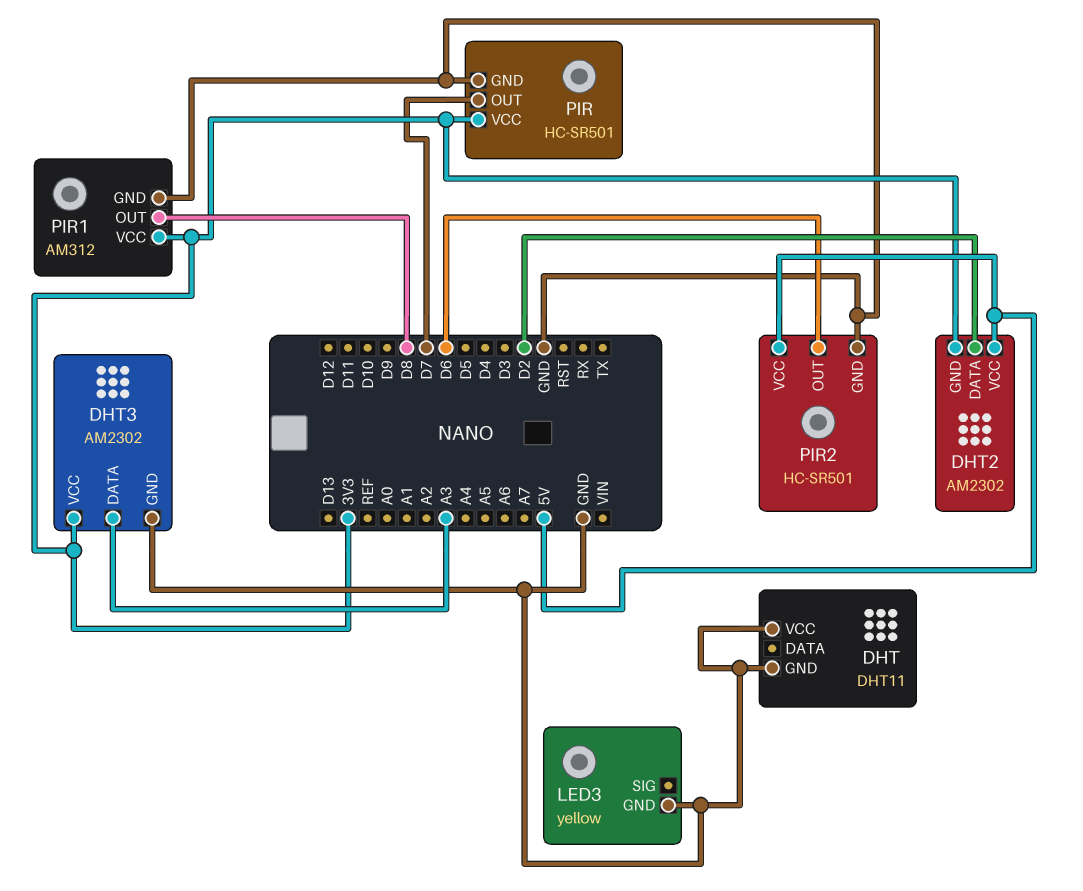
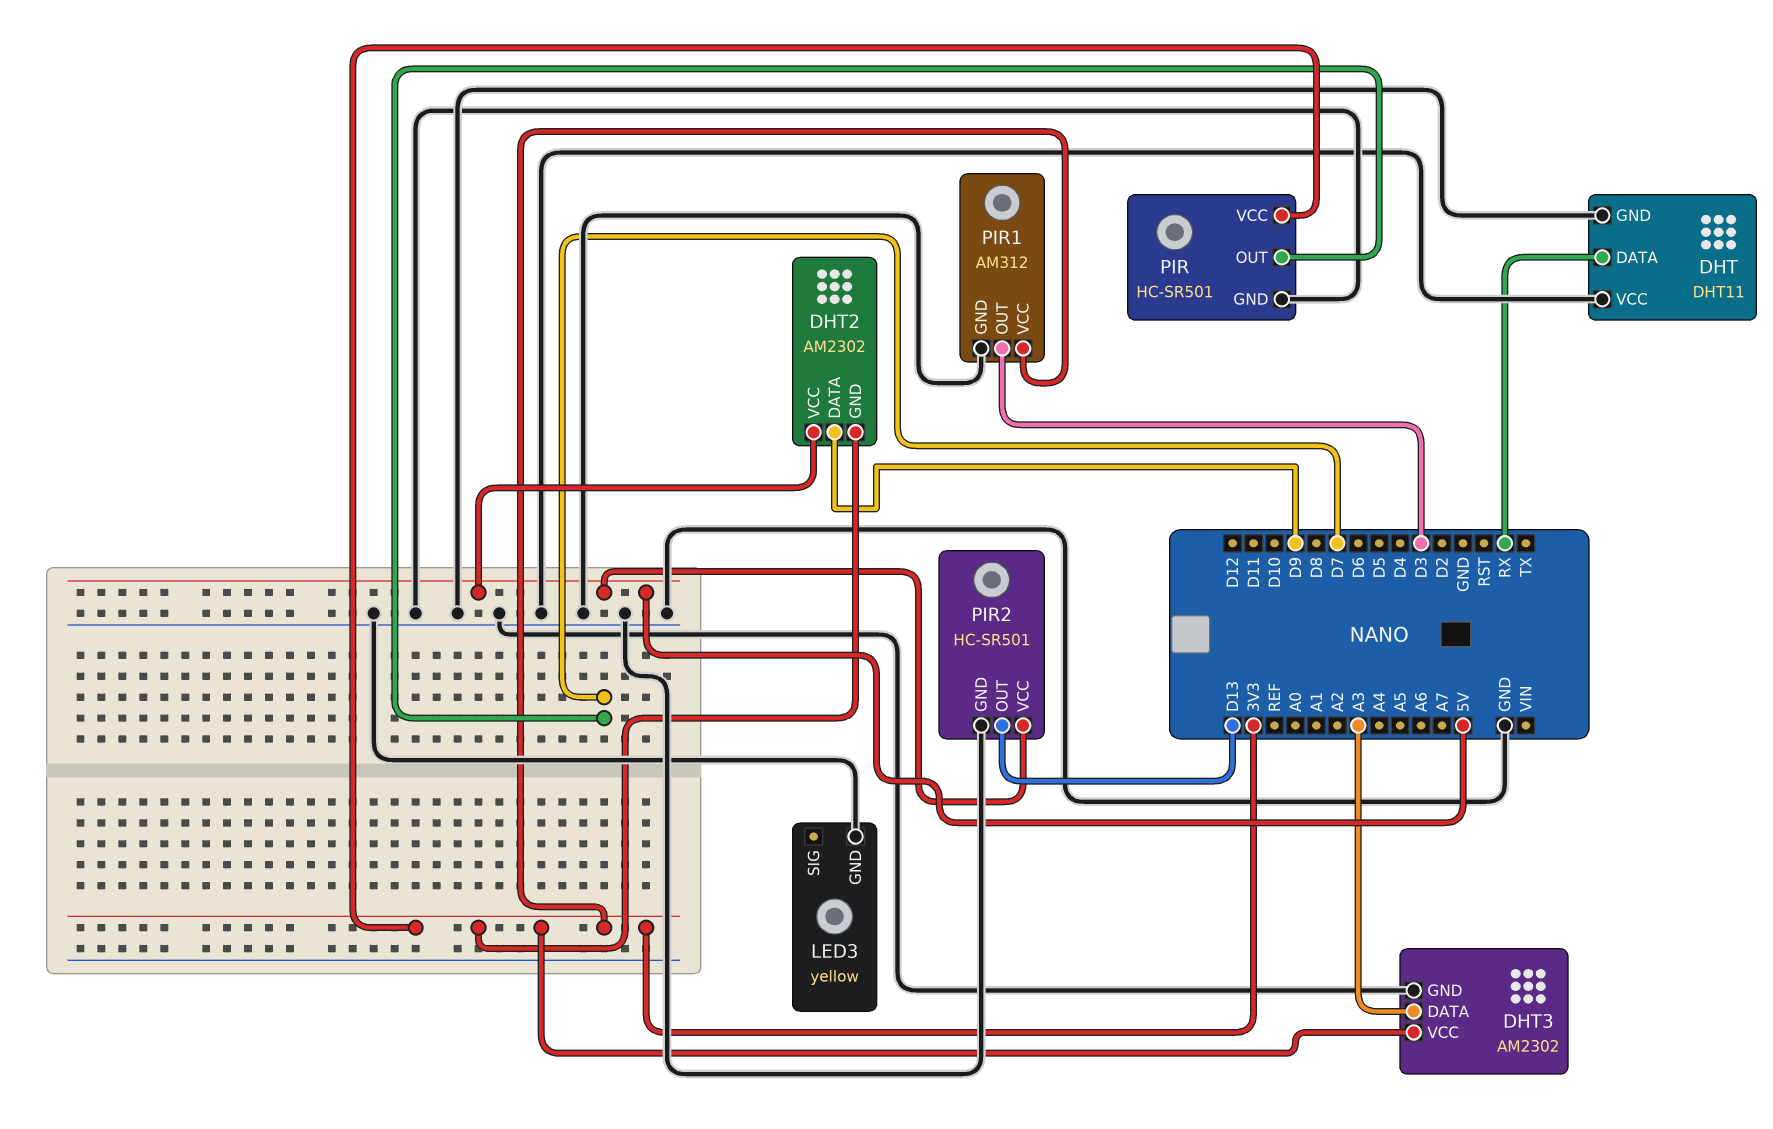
DHT pin DATA: none -> RX
DHT2 pin DATA: D2 -> D9
PIR1 pin OUT: D8 -> D3
PIR2 pin OUT: D6 -> D13

